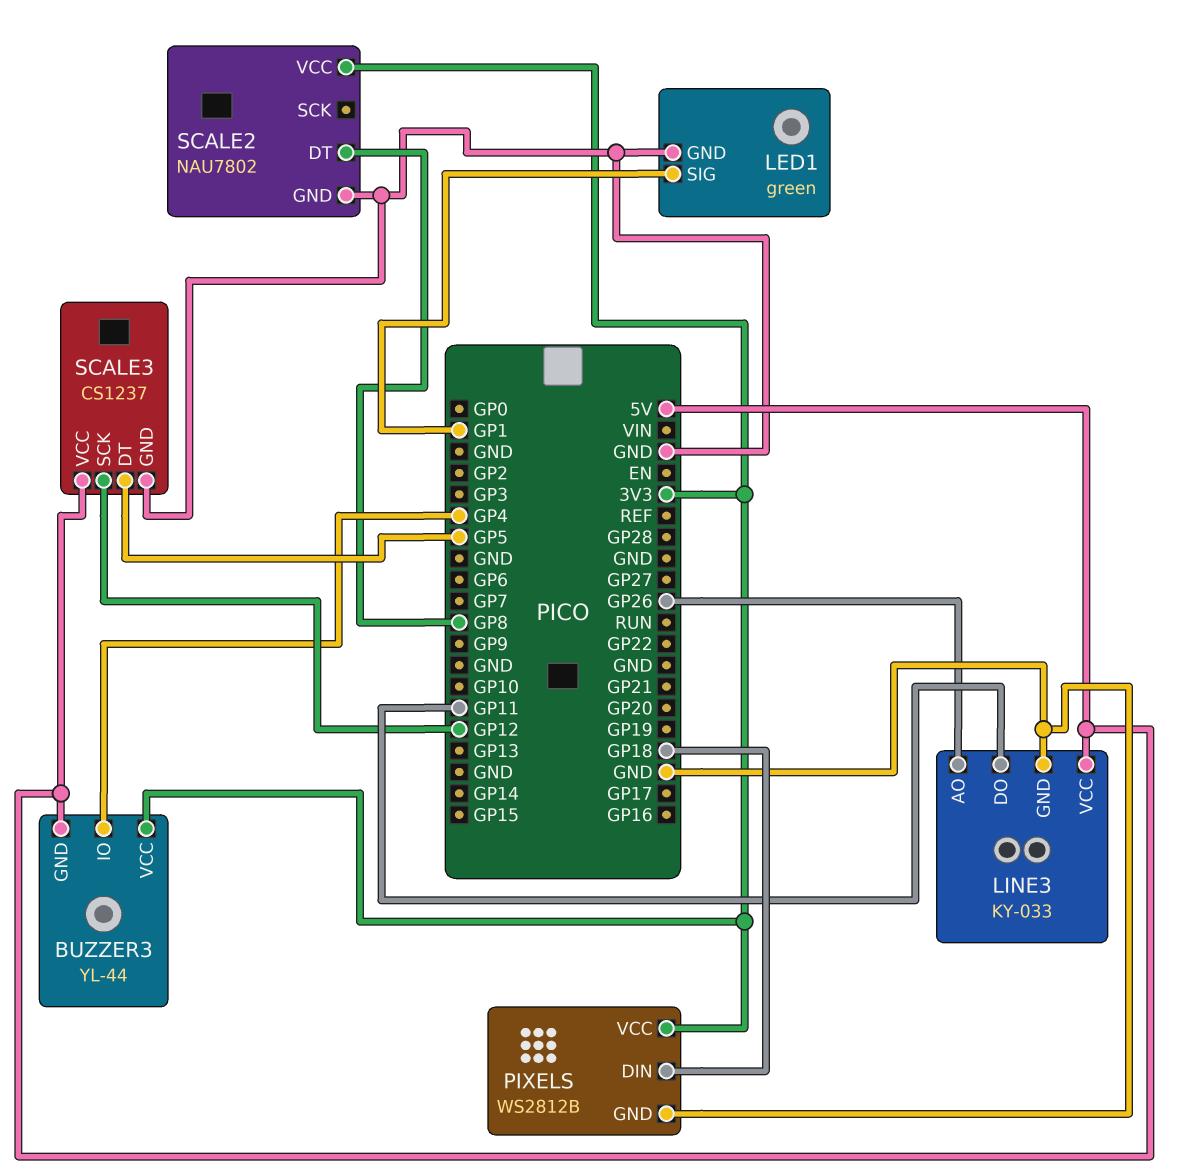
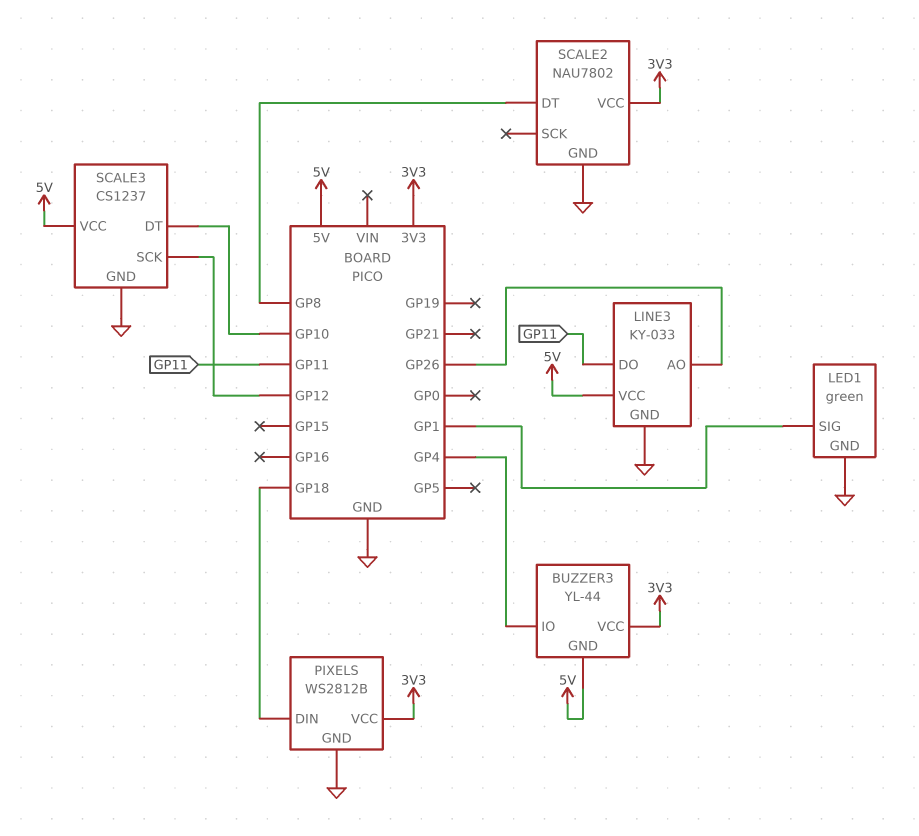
SCALE3 pin DT: GP5 -> GP10

